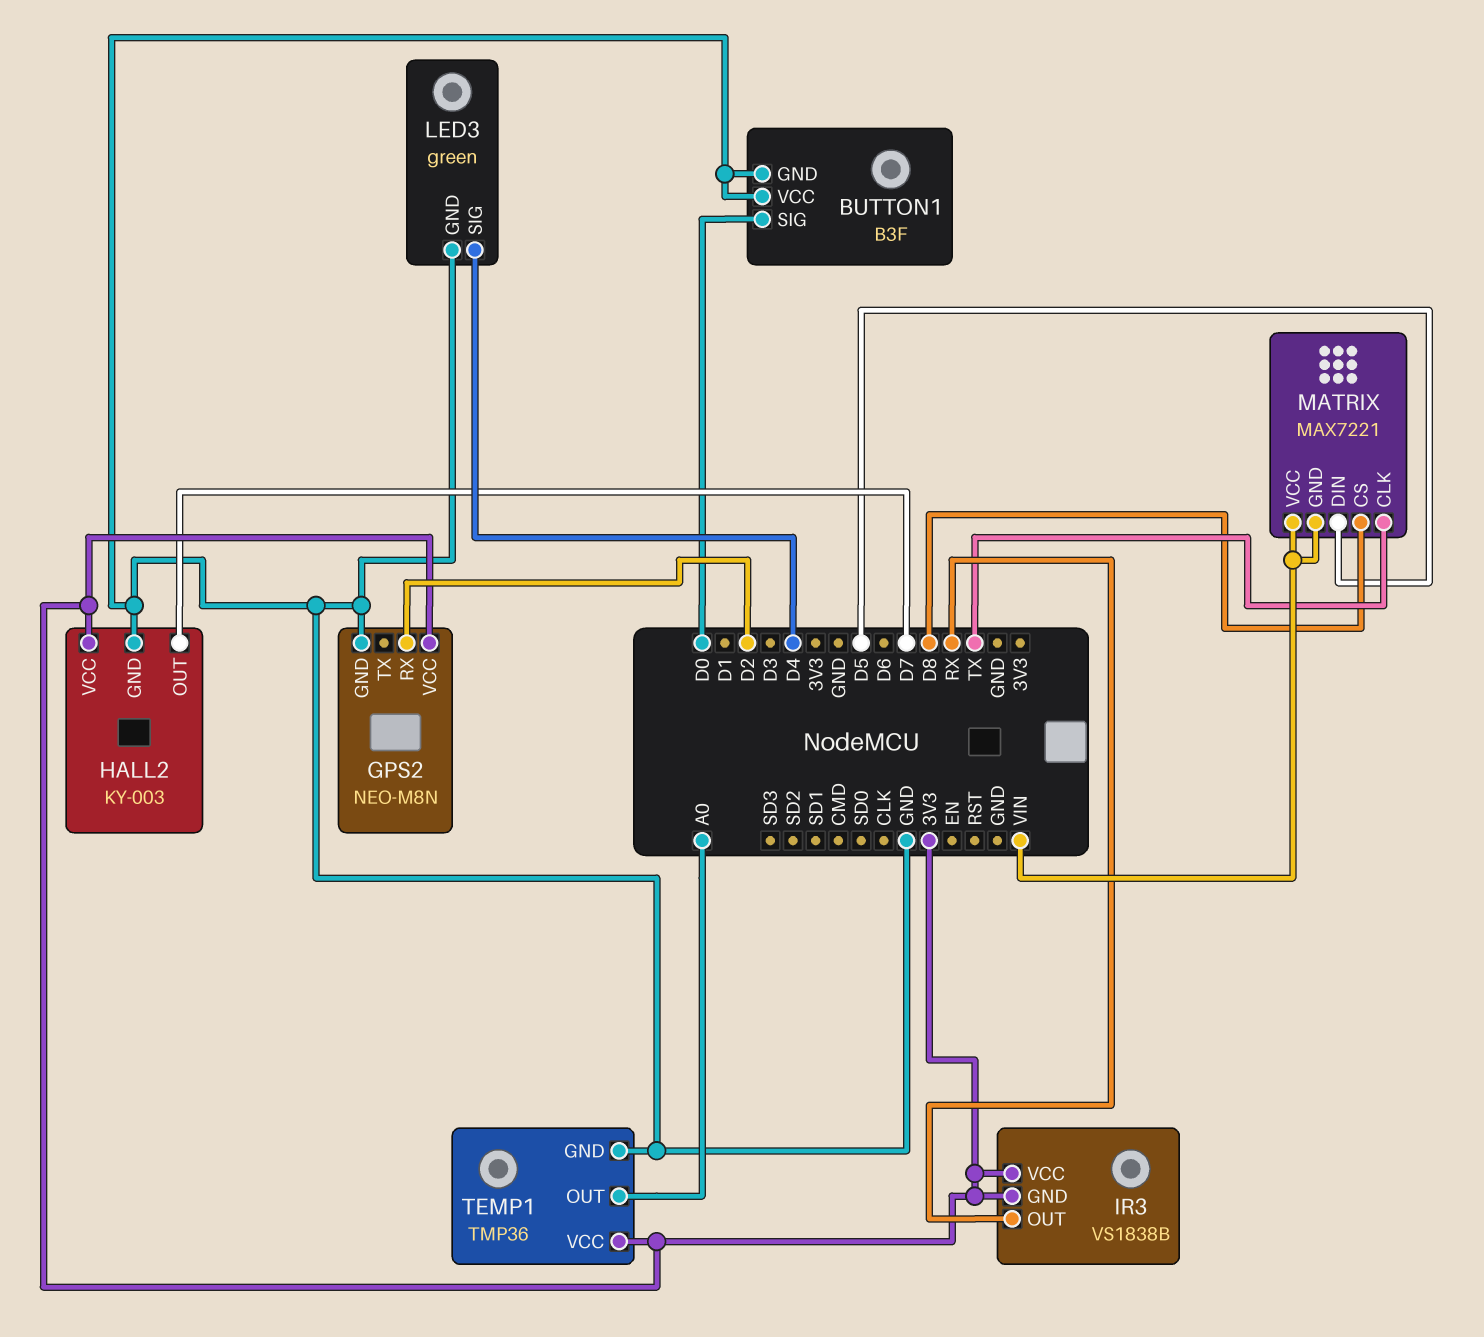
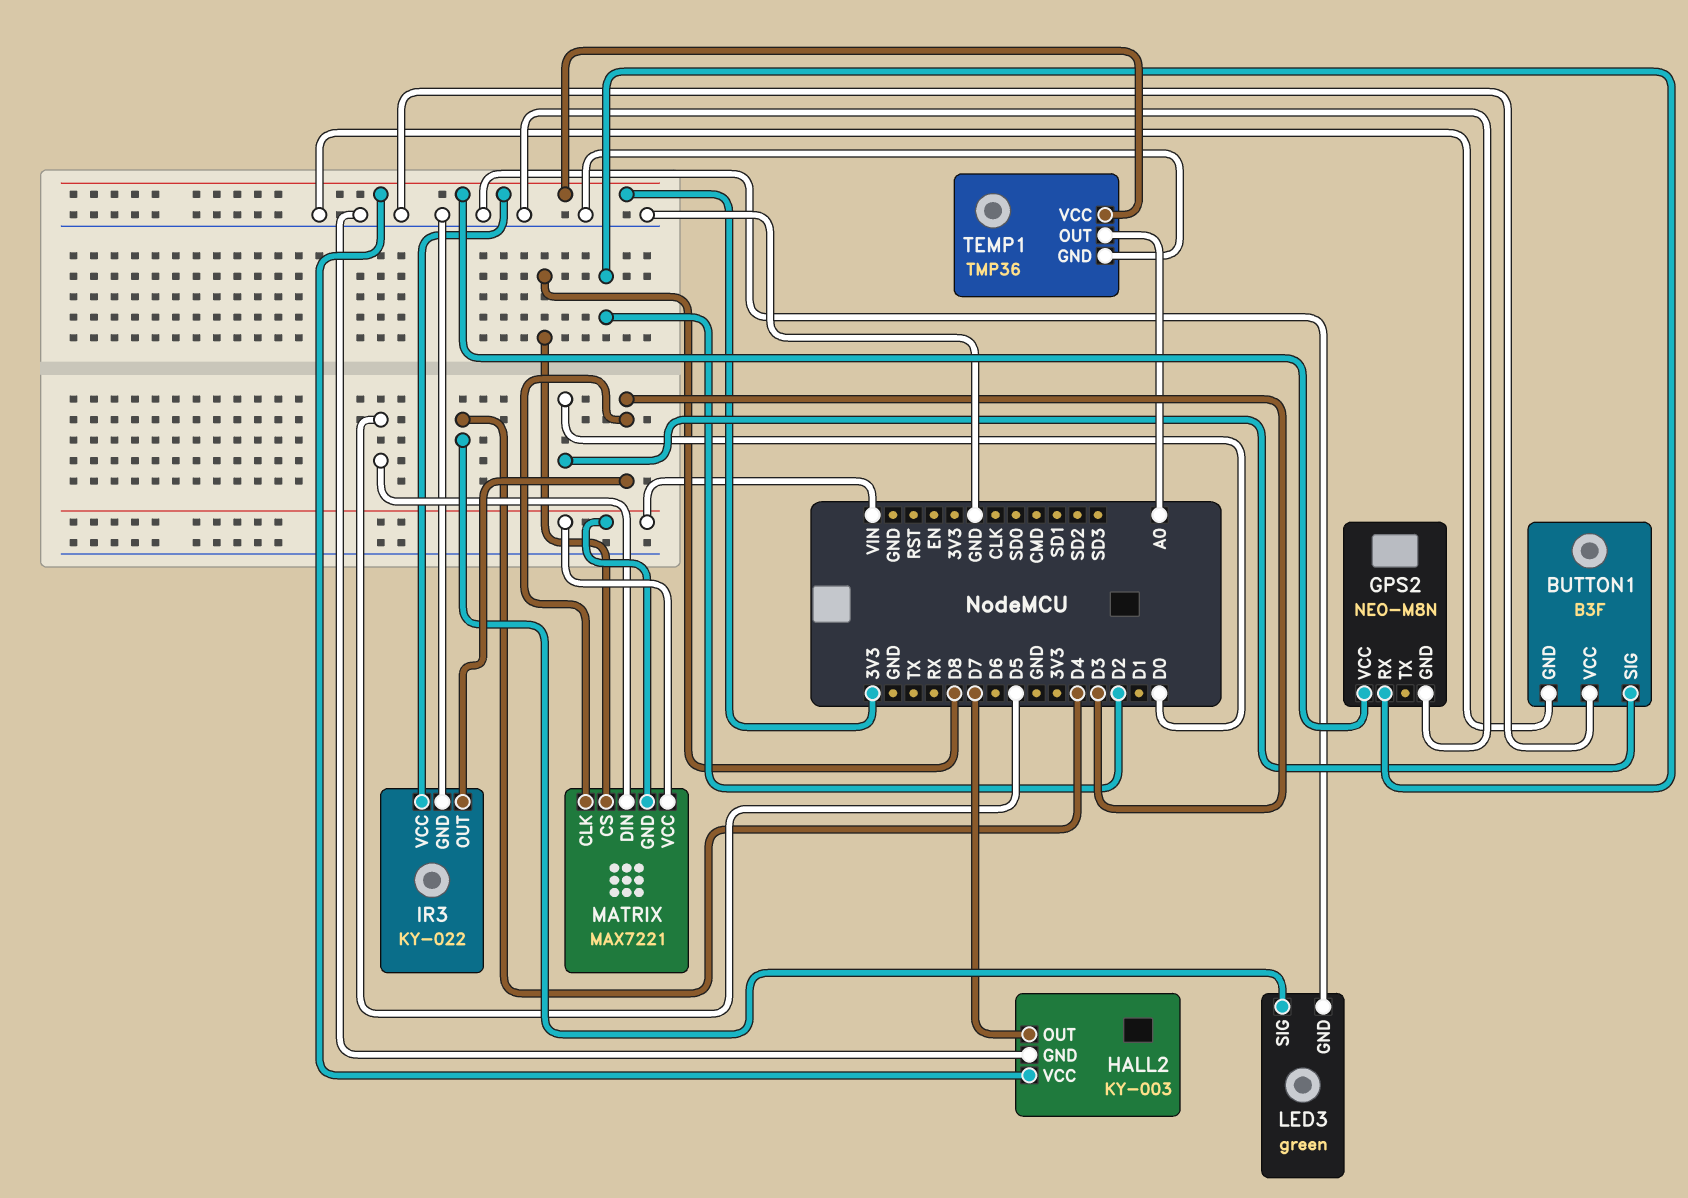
IR3: VS1838B -> KY-022
IR3 pin GND: 3V3 -> GND
IR3 pin OUT: RX -> D3
MATRIX pin CLK: TX -> D3

